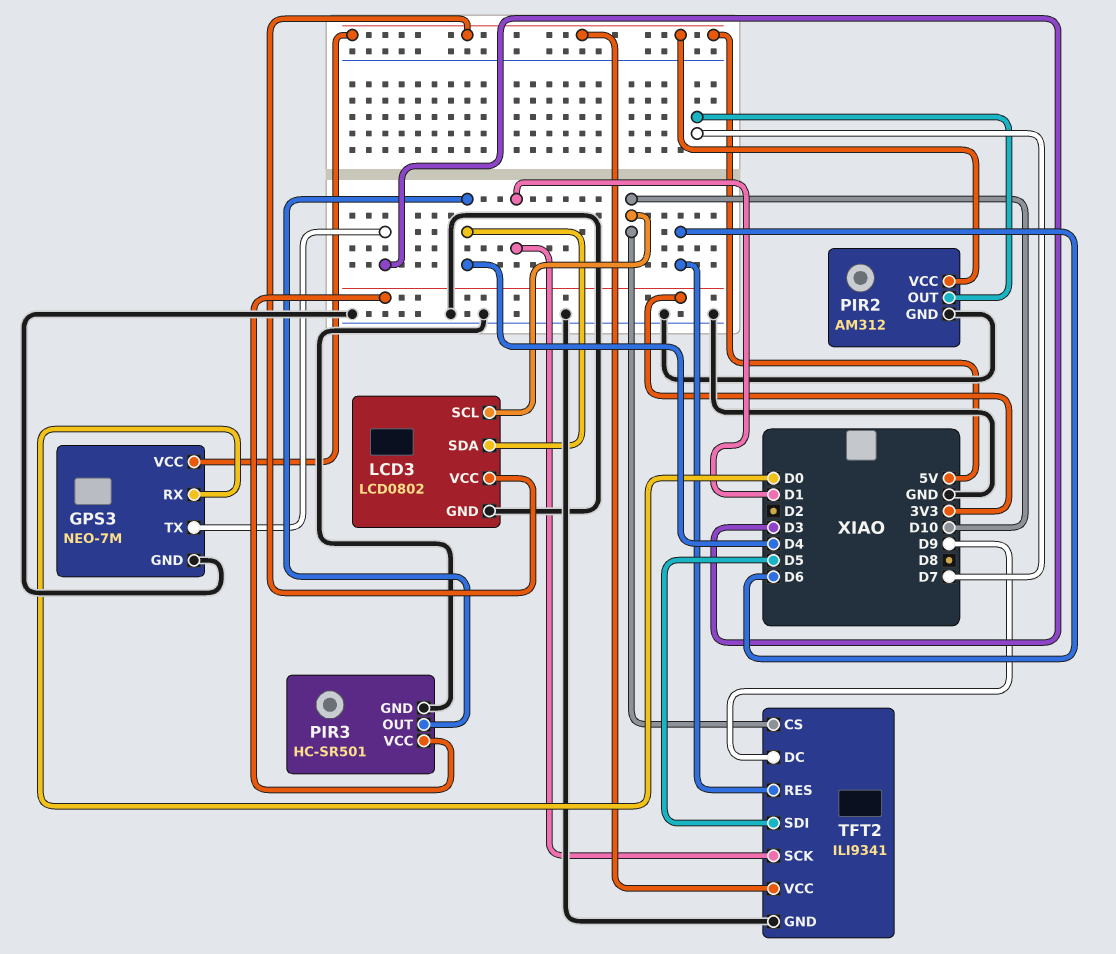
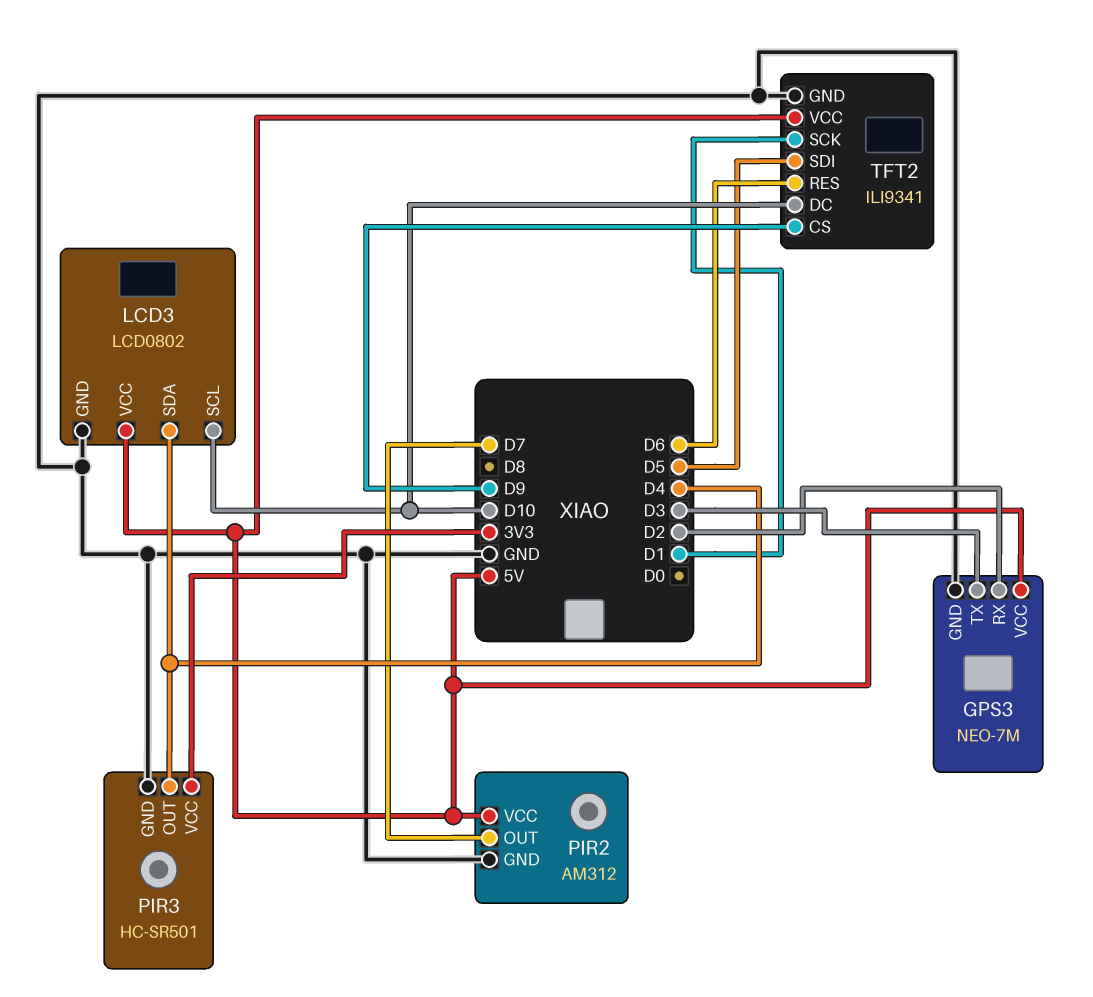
GPS3 pin RX: D0 -> D2
TFT2 pin CS: D10 -> D9
TFT2 pin DC: D9 -> D10

